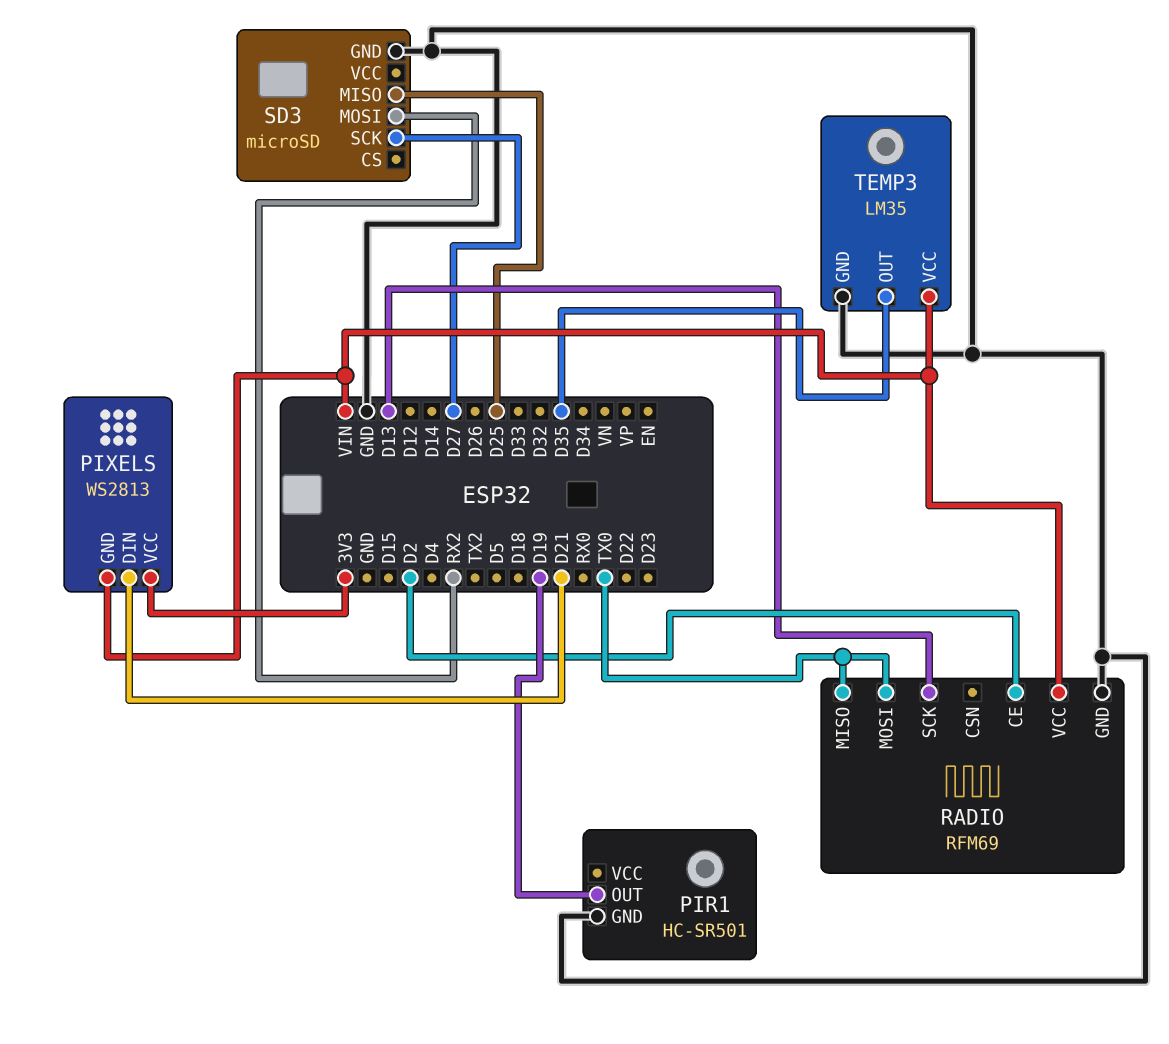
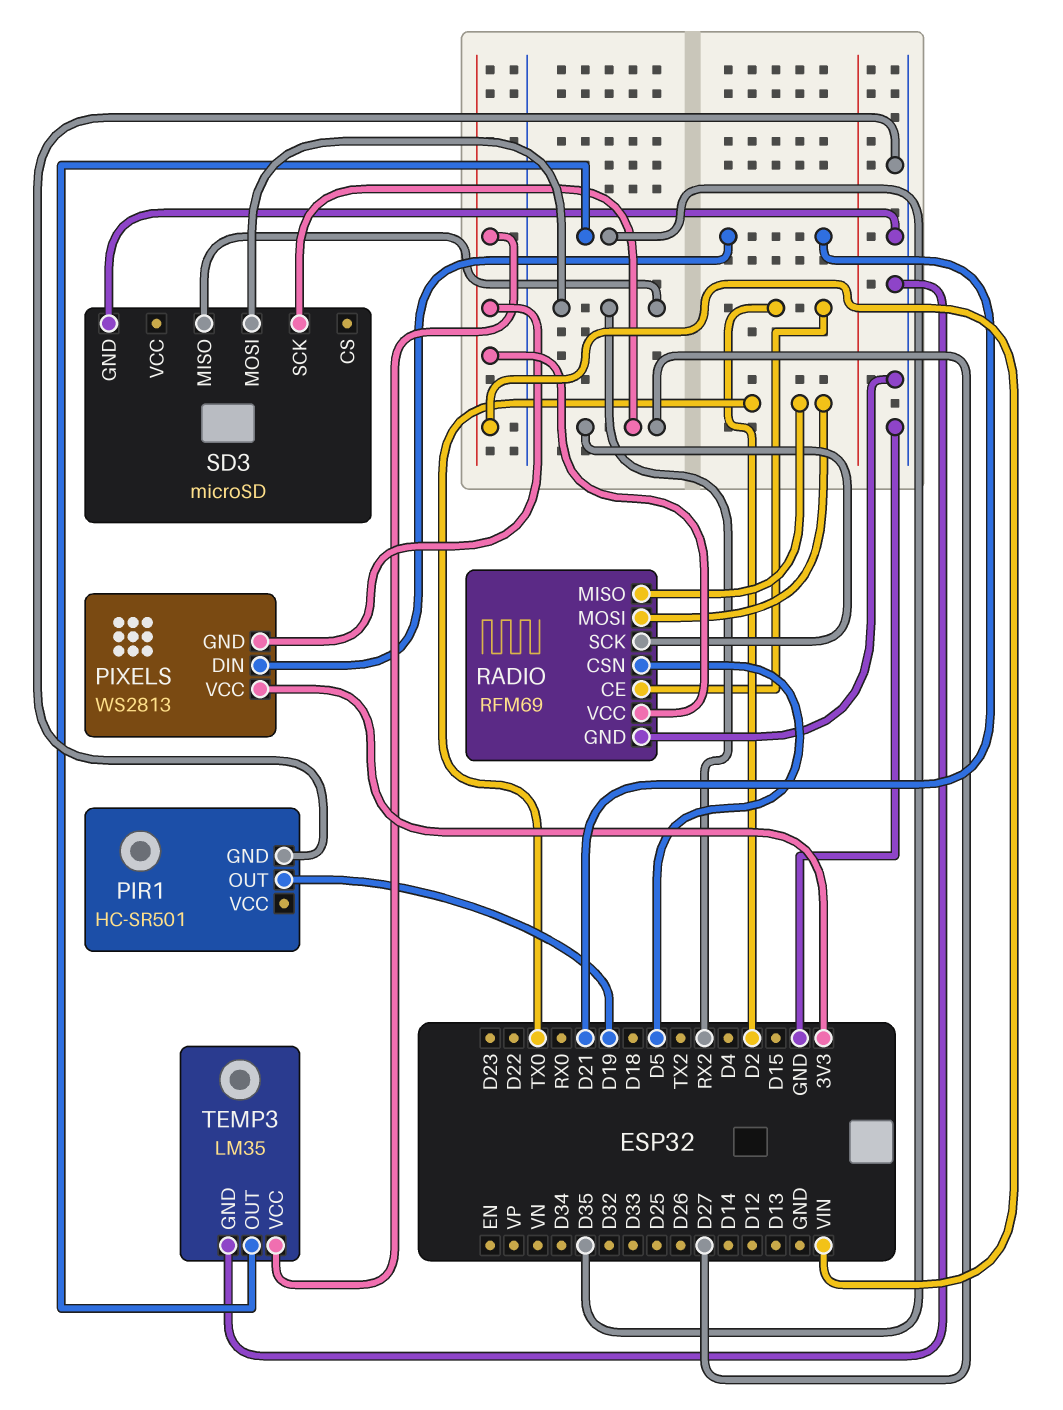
RADIO pin CSN: none -> D5
RADIO pin SCK: D13 -> D27
SD3 pin MISO: D25 -> RX2

